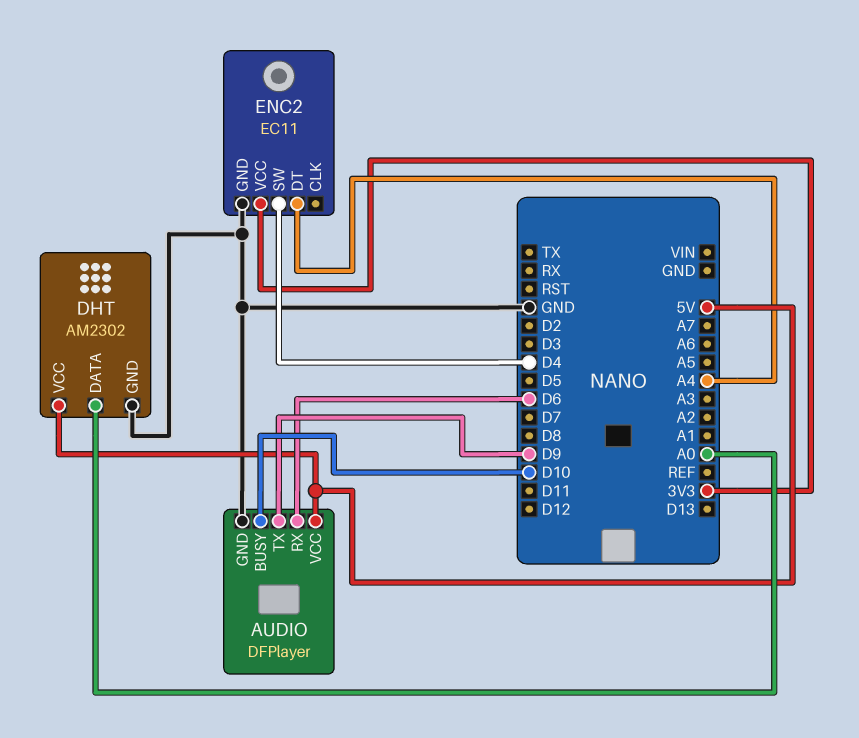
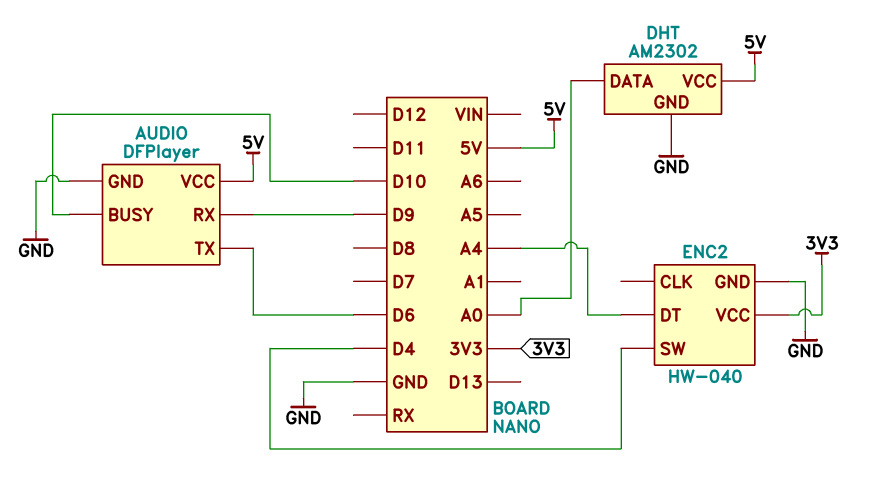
AUDIO pin RX: D6 -> D9
AUDIO pin TX: D9 -> D6
ENC2: EC11 -> HW-040

